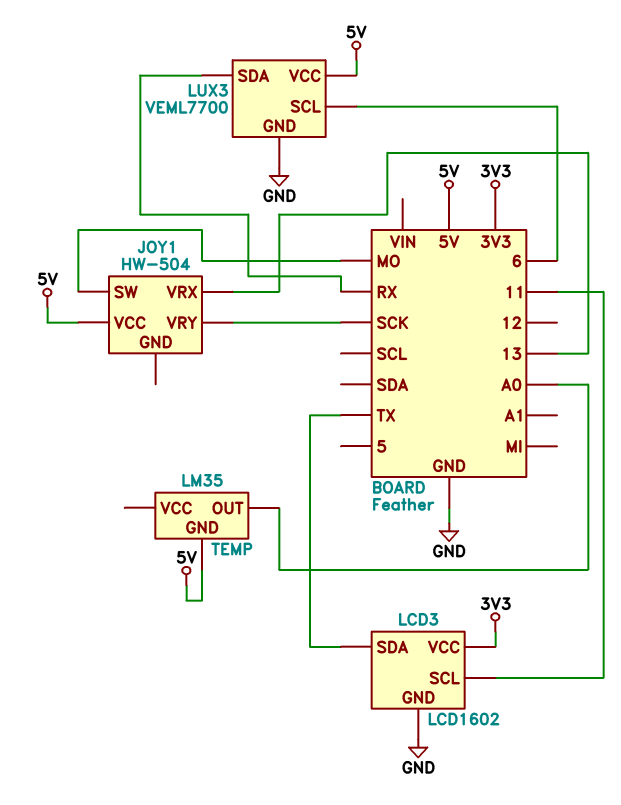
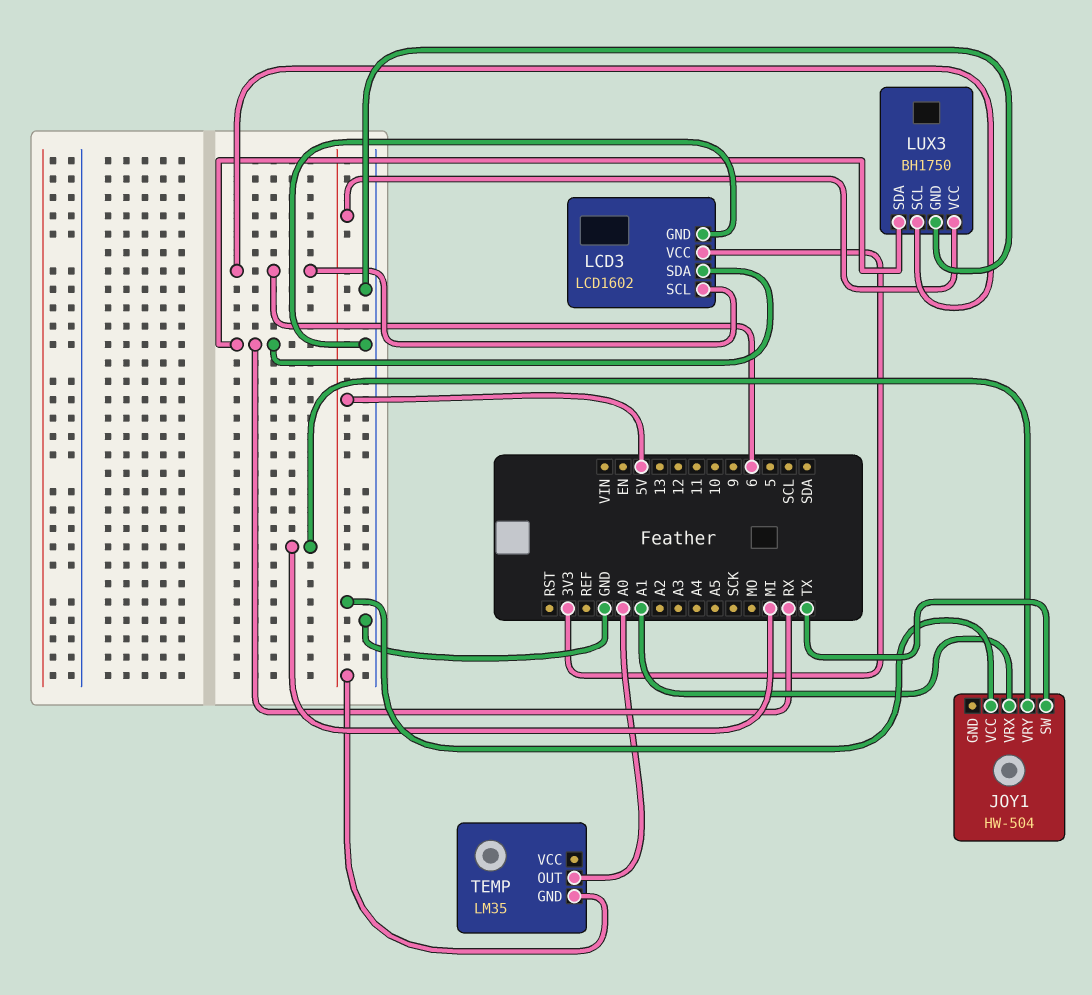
JOY1 pin SW: MO -> TX
JOY1 pin VRX: 13 -> A1
JOY1 pin VRY: SCK -> MI
LCD3 pin SCL: 11 -> 6
LCD3 pin SDA: TX -> RX
LUX3: VEML7700 -> BH1750

